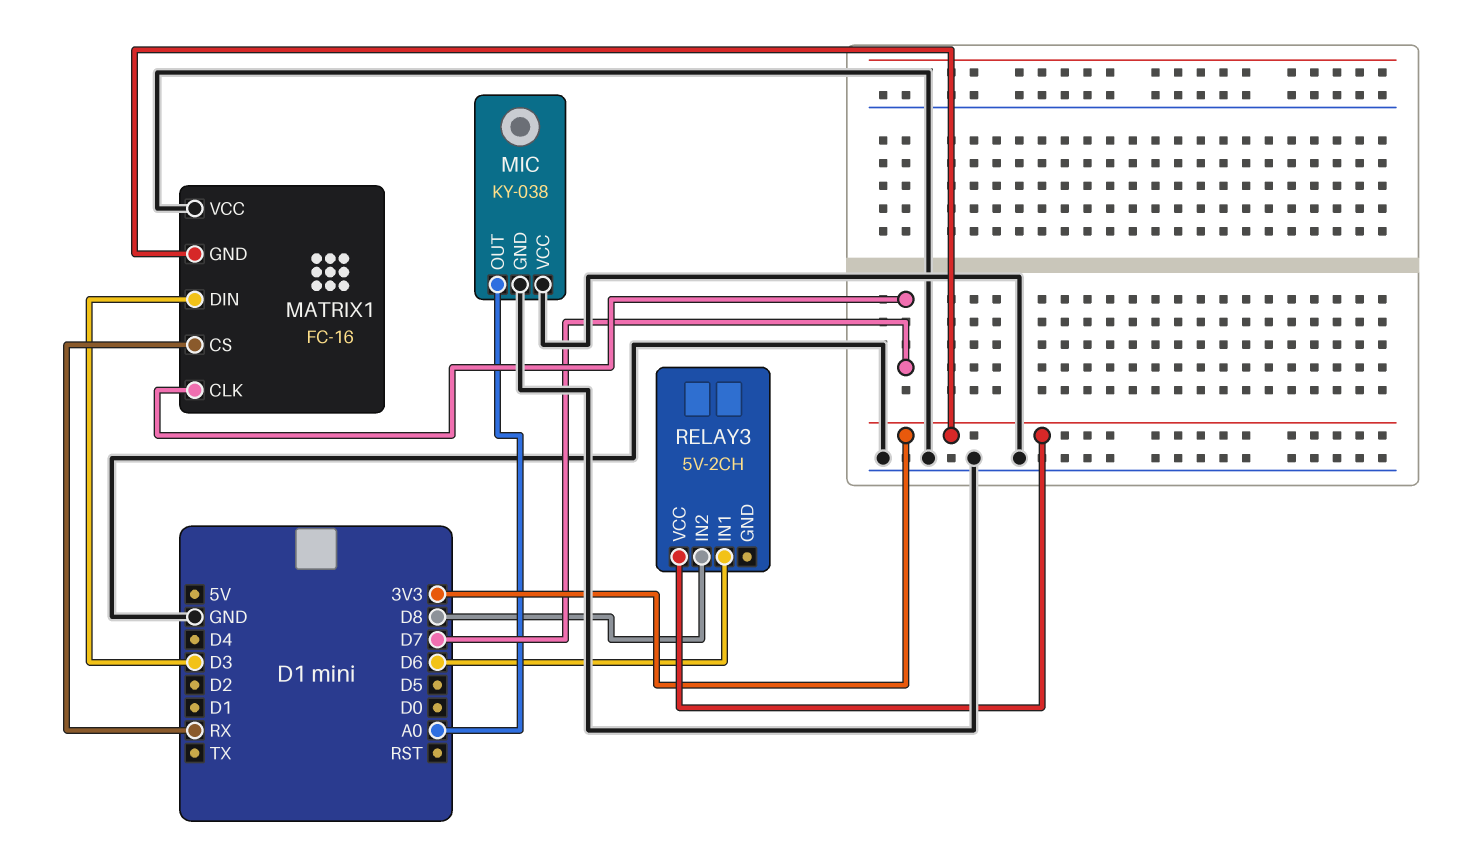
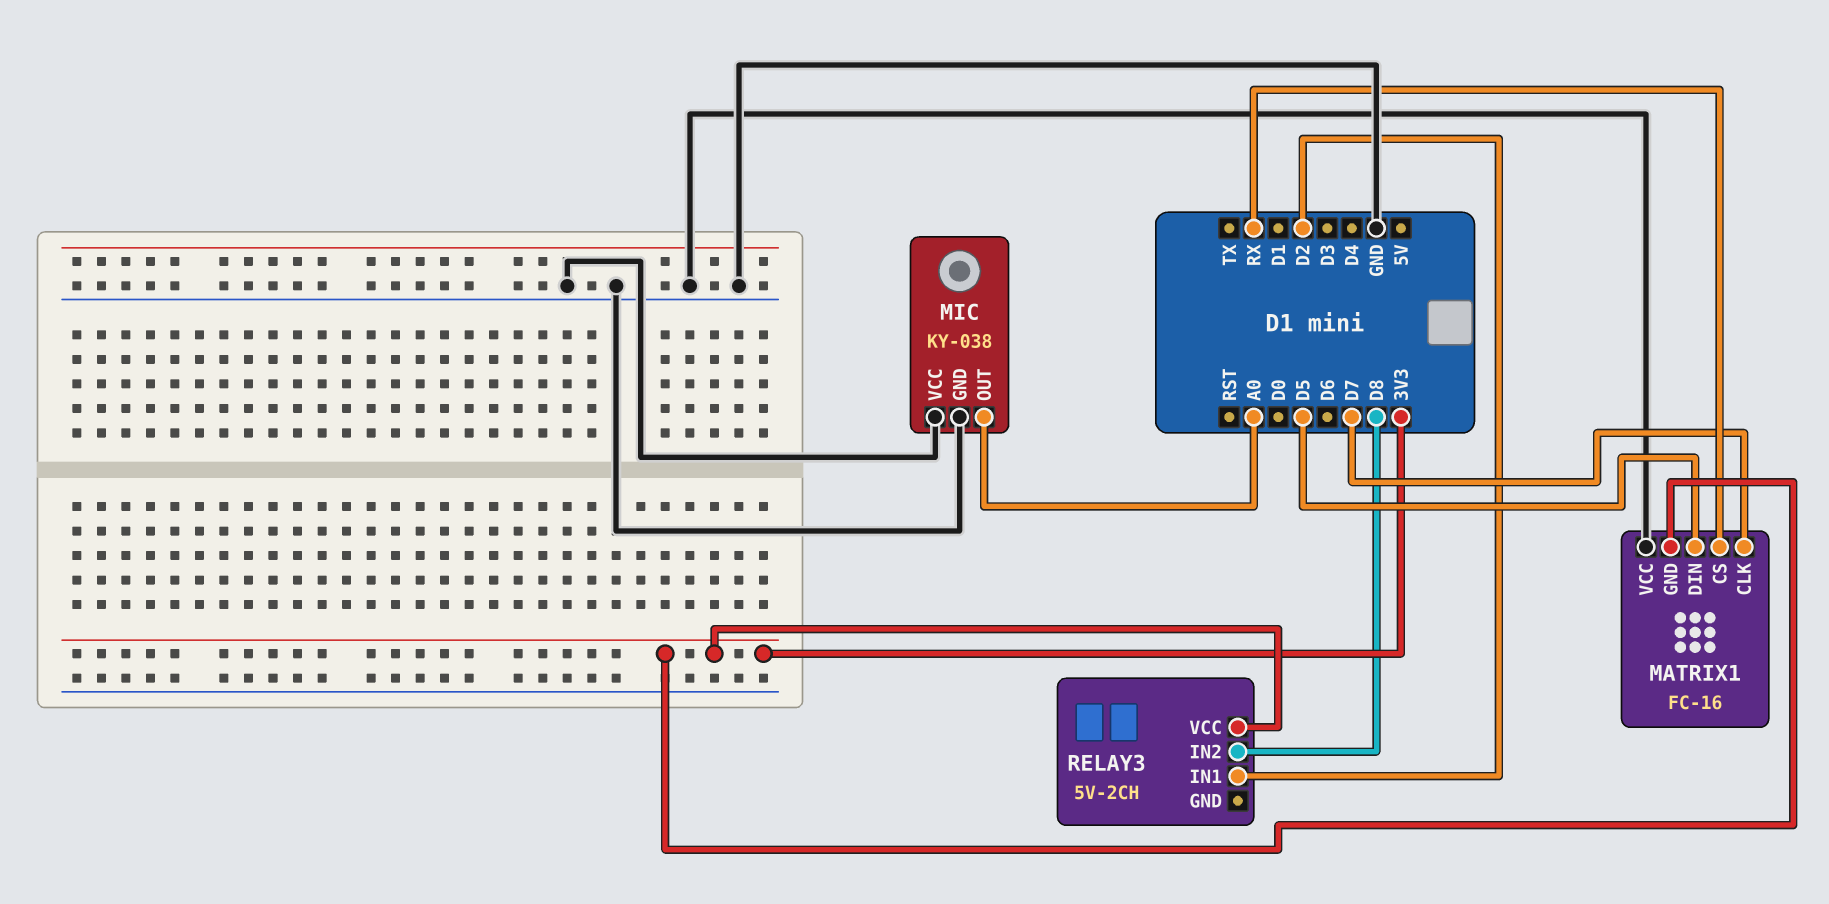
MATRIX1 pin DIN: D3 -> D5
RELAY3 pin IN1: D6 -> D2

